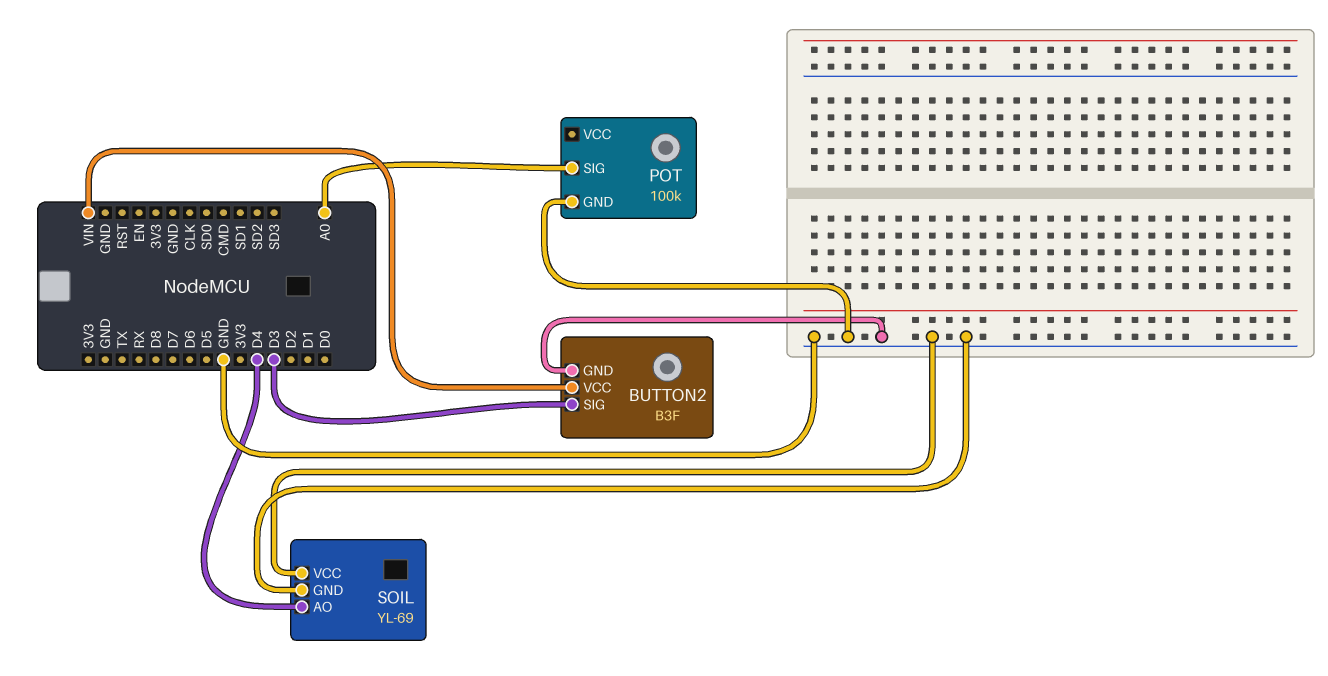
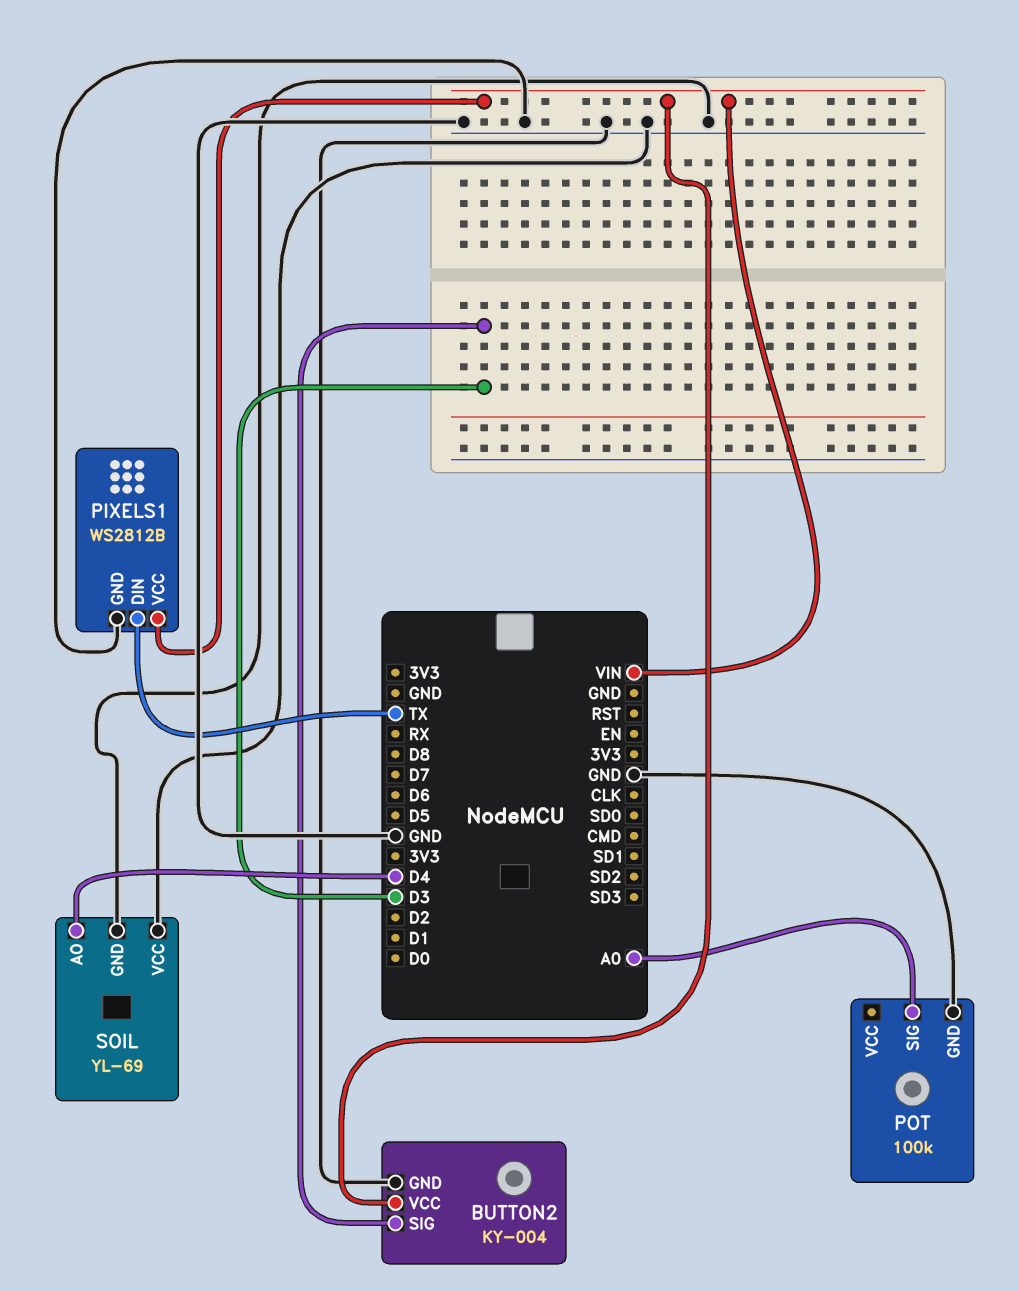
BUTTON2: B3F -> KY-004
PIXELS1: none -> WS2812B
PIXELS1 pin DIN: none -> TX
PIXELS1 pin GND: none -> GND
PIXELS1 pin VCC: none -> VIN

